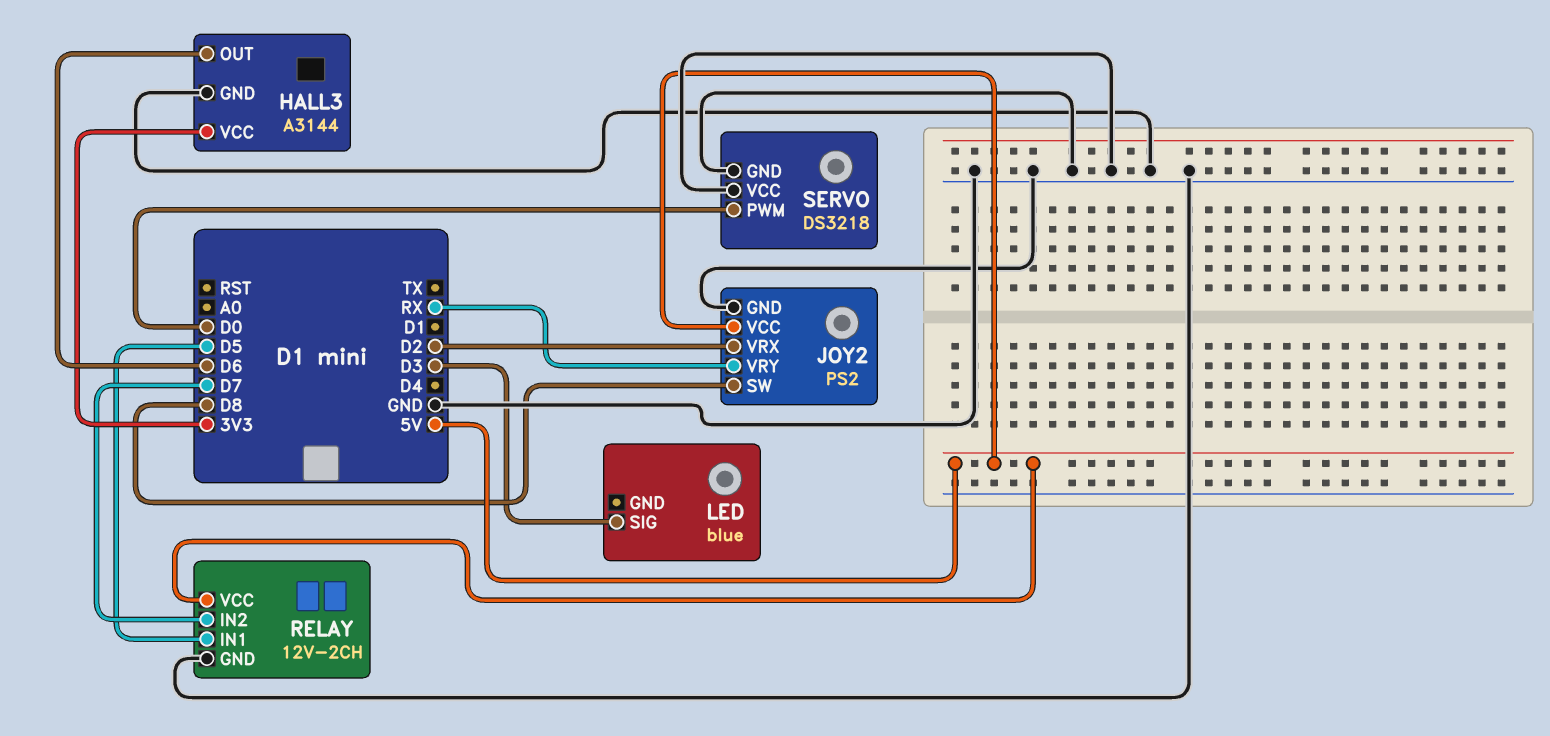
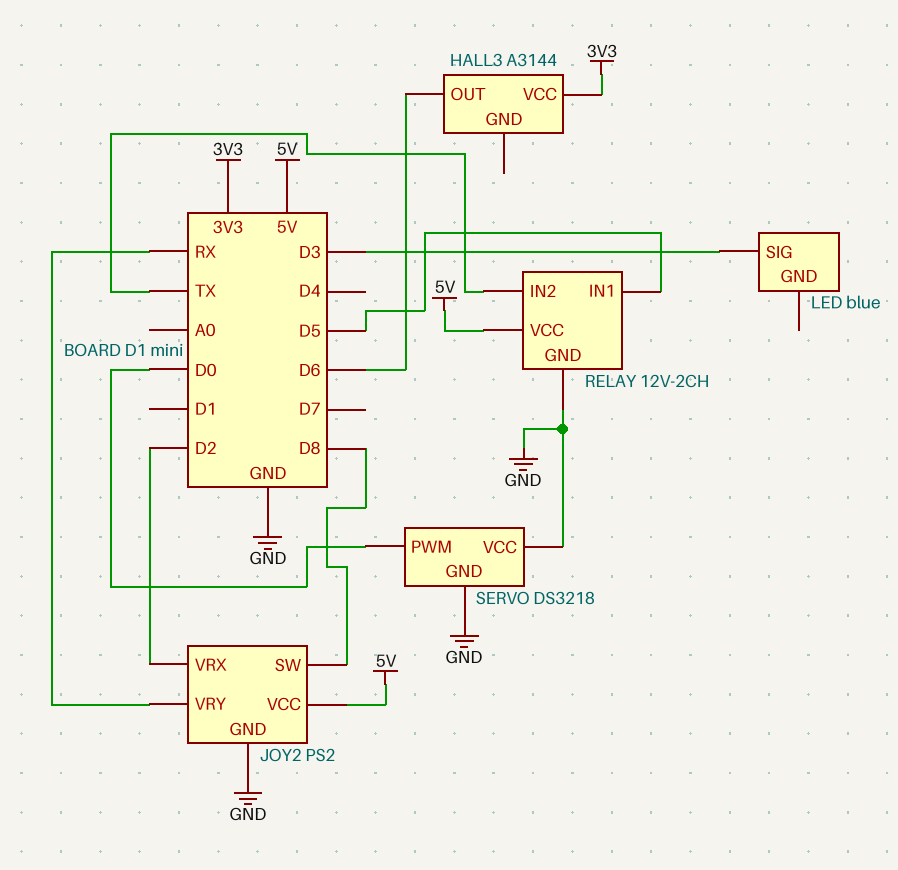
HALL3 pin GND: GND -> none
RELAY pin IN2: D7 -> TX

